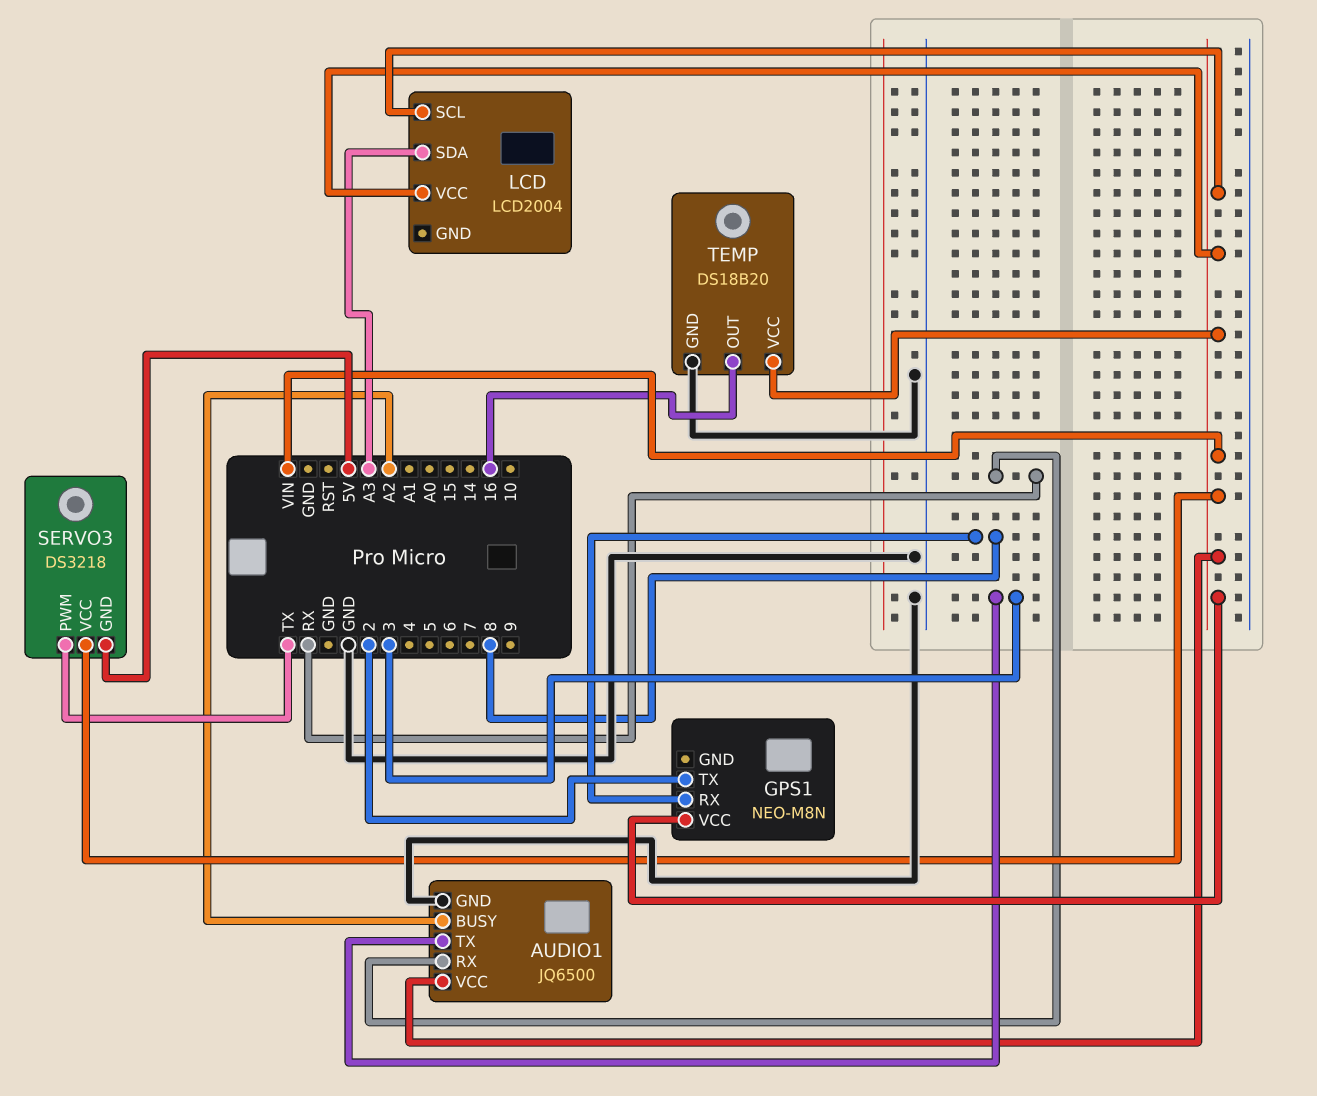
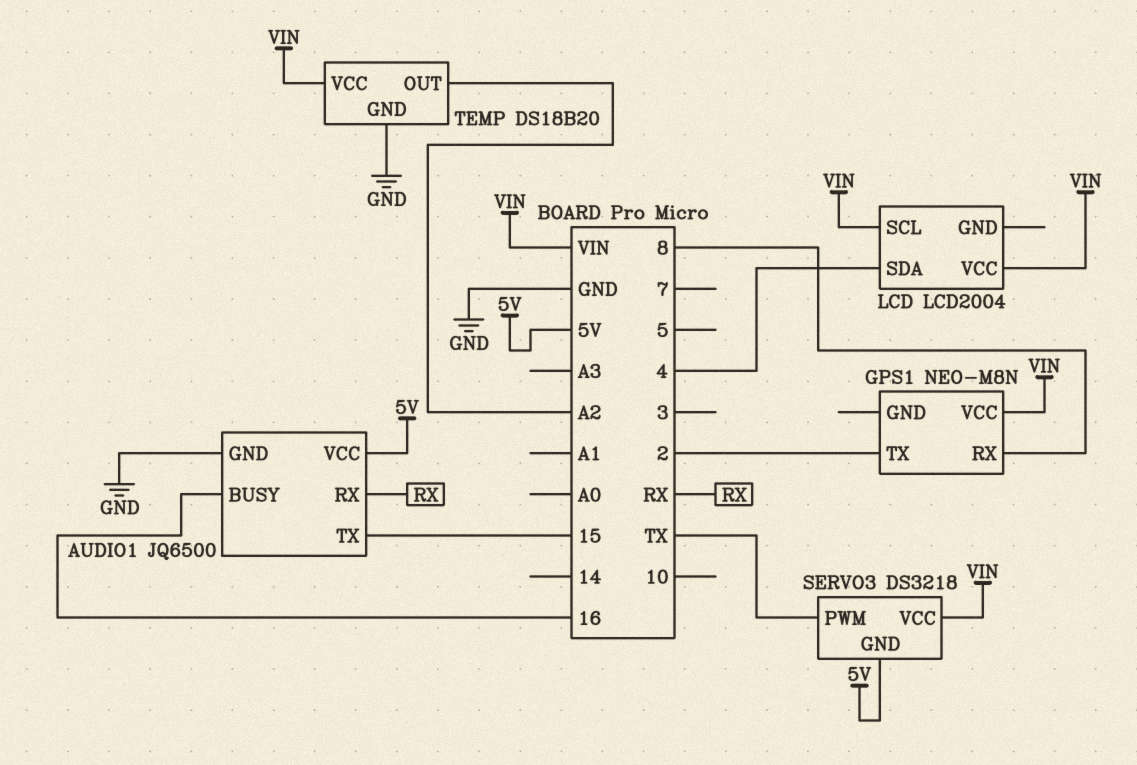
AUDIO1 pin BUSY: A2 -> 16
AUDIO1 pin TX: 3 -> 15
AUDIO1 pin VCC: VIN -> 5V
LCD pin SDA: A3 -> 4
TEMP pin OUT: 16 -> A2

